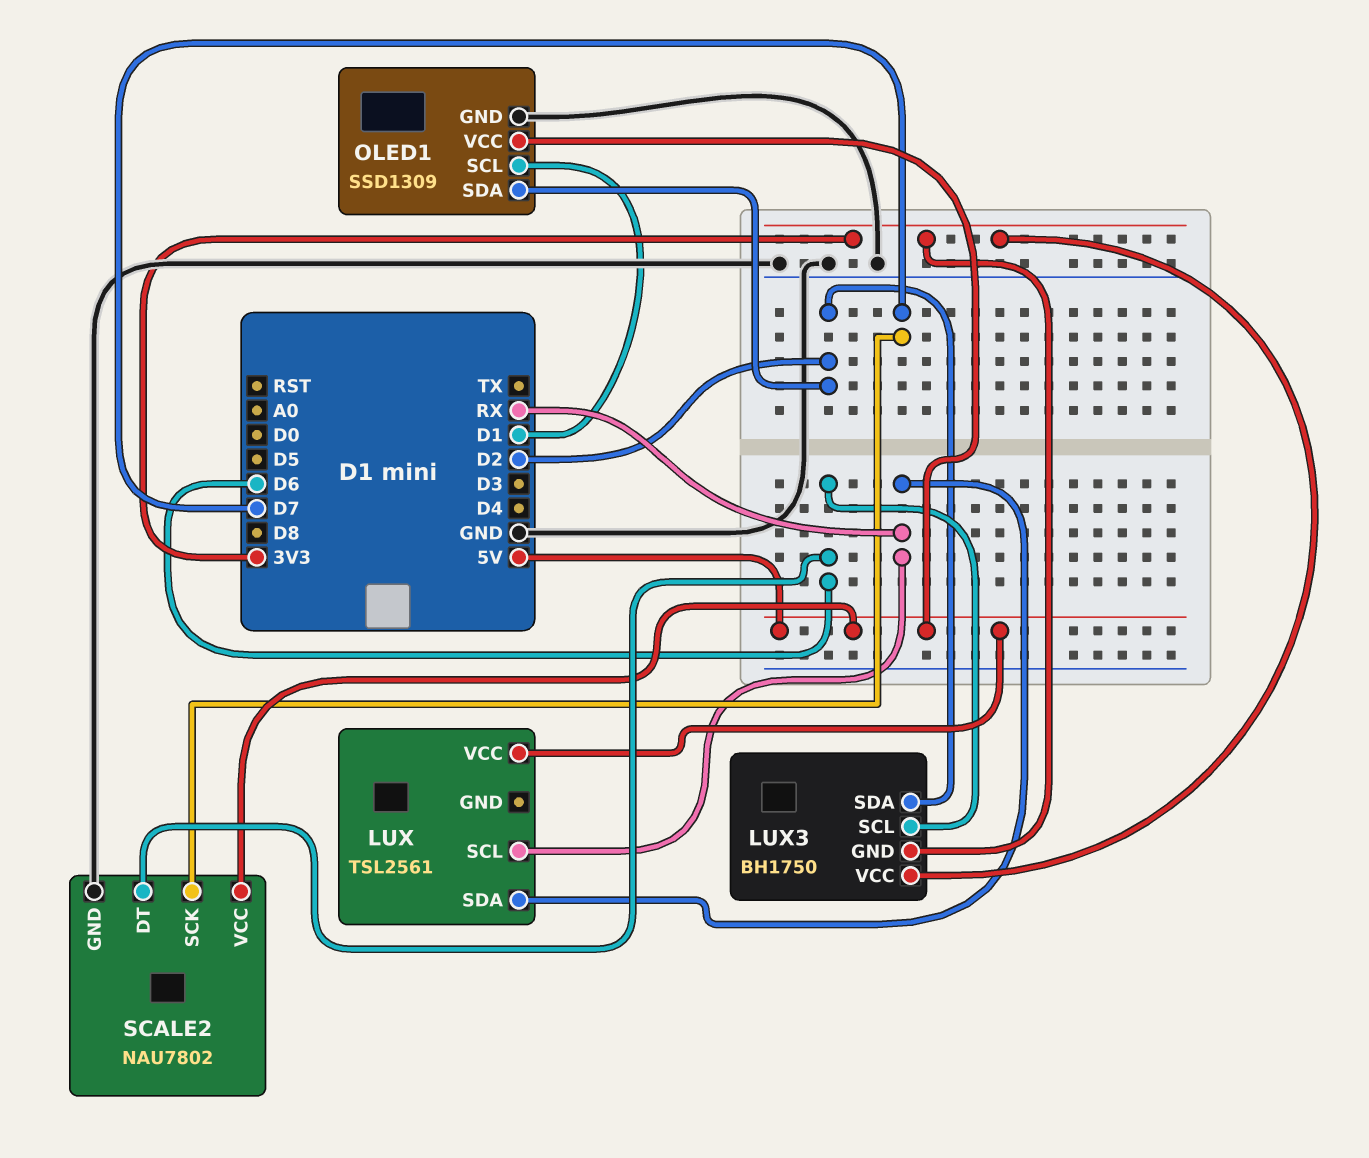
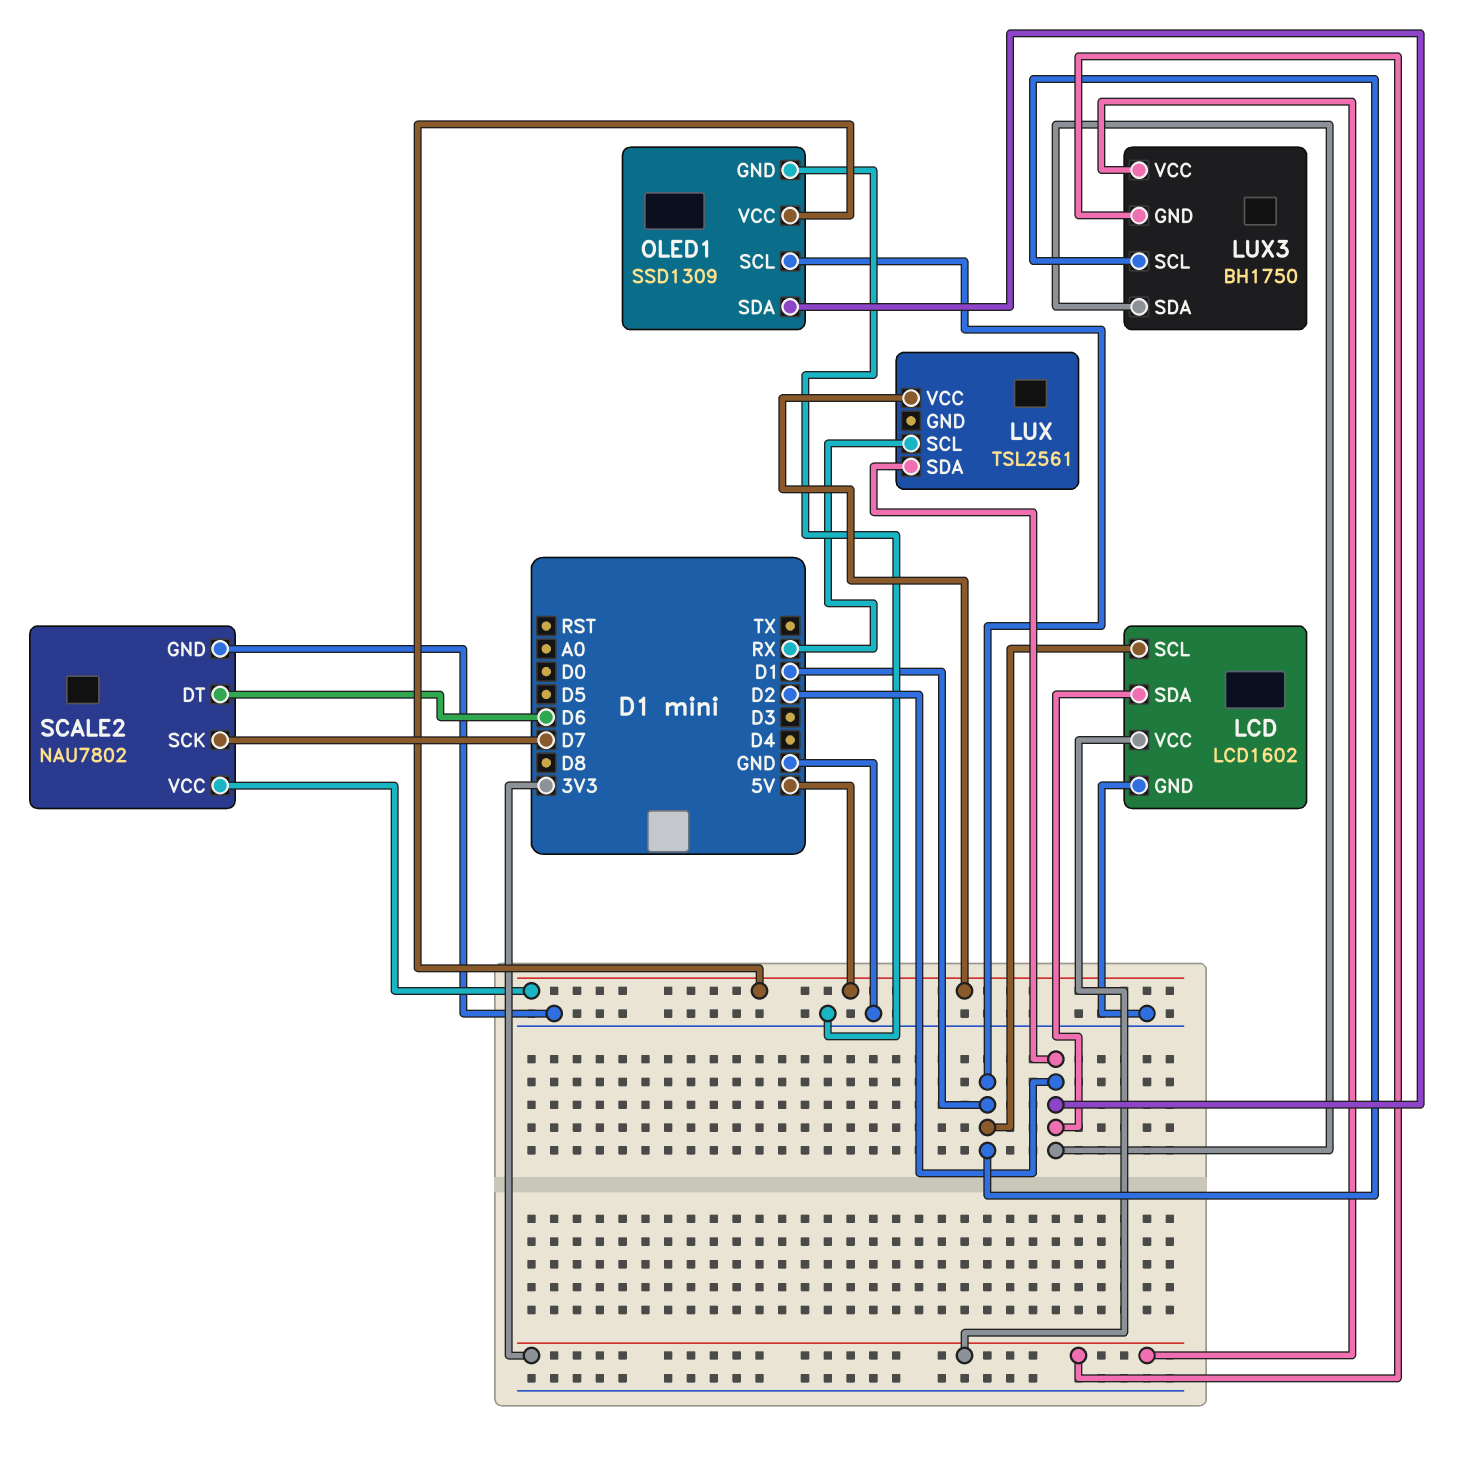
LCD: none -> LCD1602
LCD pin GND: none -> GND
LCD pin SCL: none -> D1
LCD pin SDA: none -> D2
LCD pin VCC: none -> 3V3
LUX pin SDA: RX -> D2
LUX3 pin SCL: D6 -> D1

